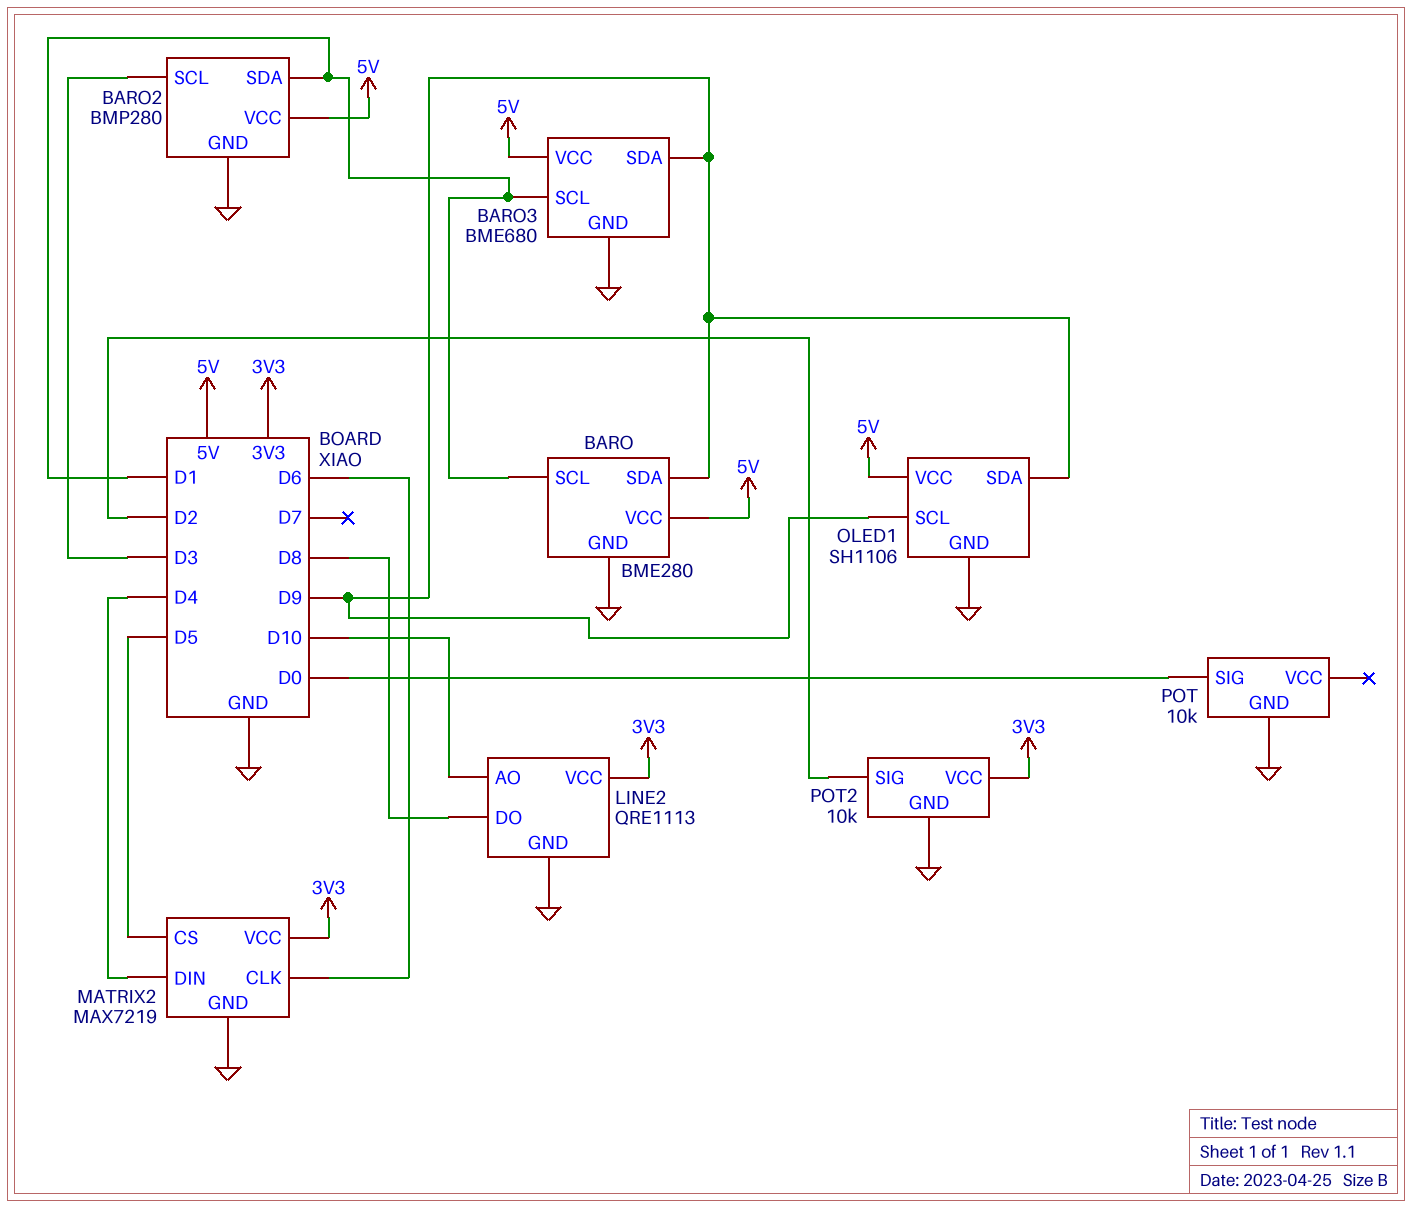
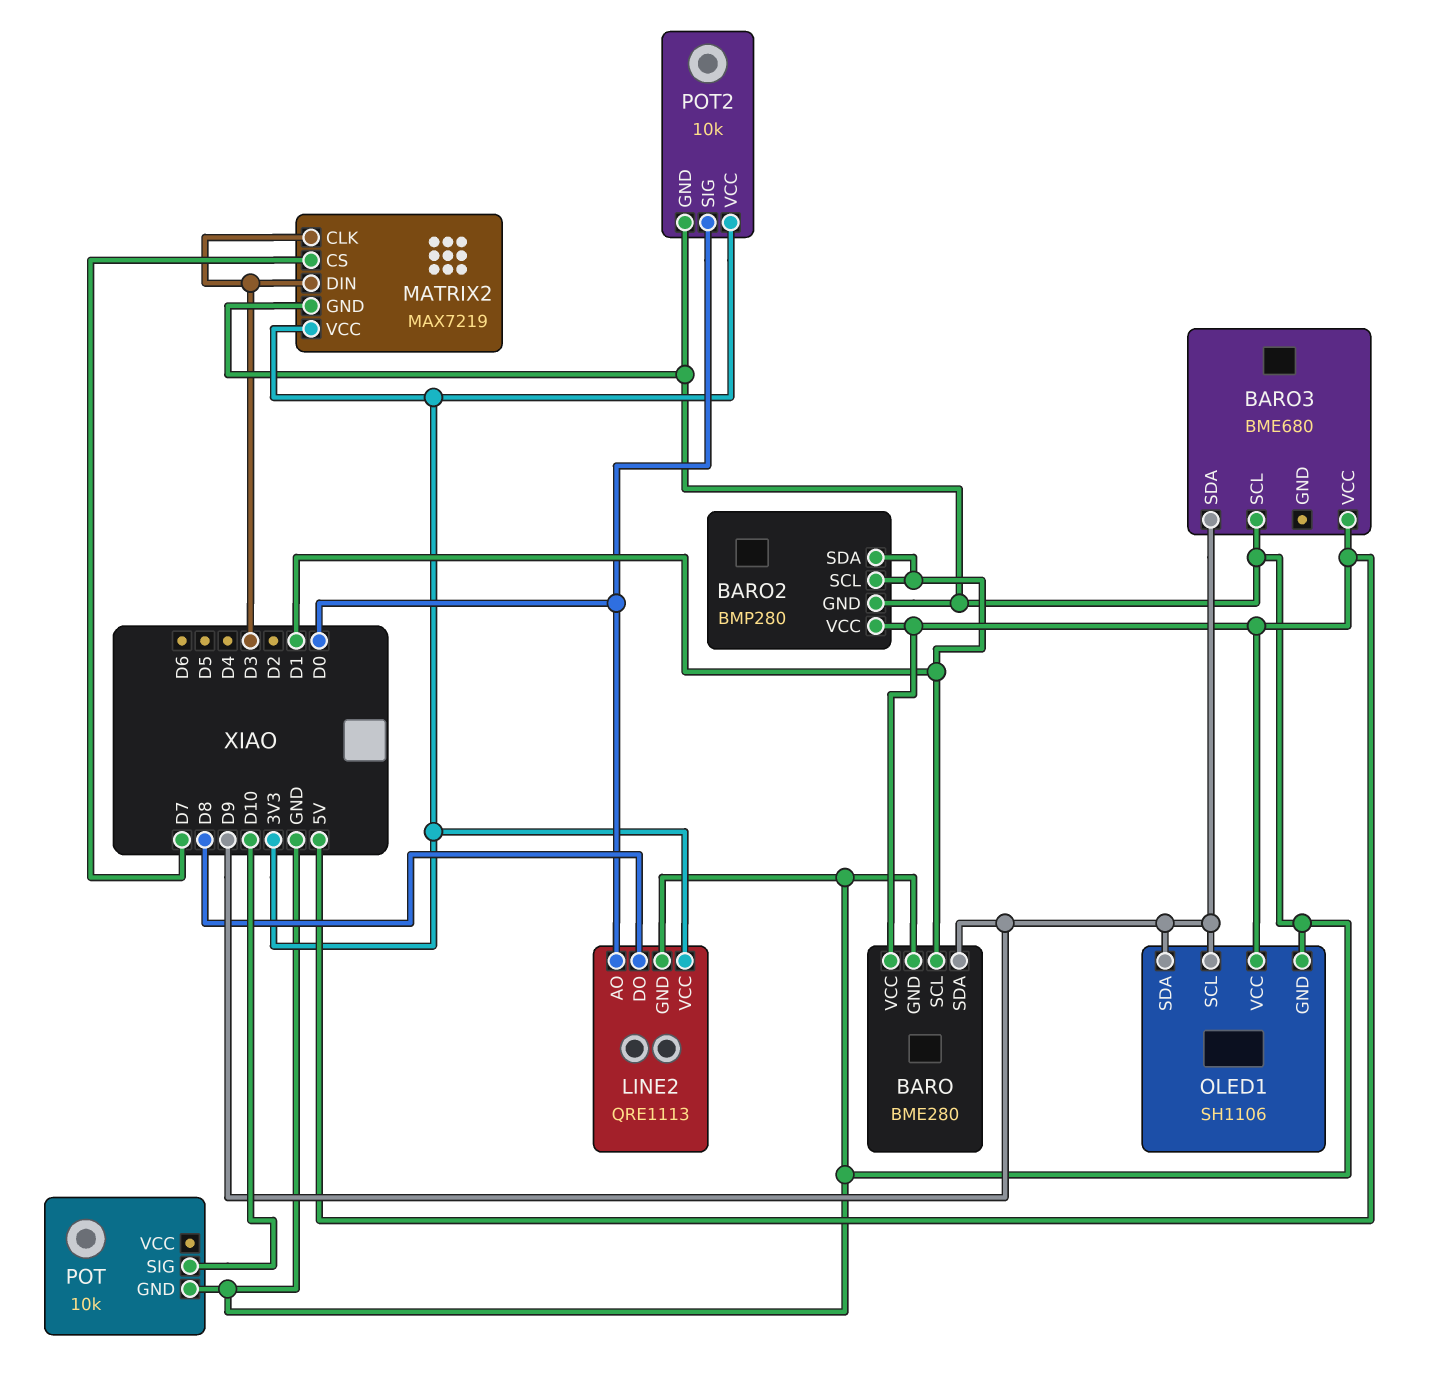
BARO2 pin SCL: D3 -> D1
BARO3 pin GND: GND -> none
BARO3 pin SCL: D1 -> GND
LINE2 pin AO: D10 -> D0
MATRIX2 pin CLK: D6 -> D3
MATRIX2 pin CS: D5 -> D7
MATRIX2 pin DIN: D4 -> D3
POT pin SIG: D0 -> D10
POT2 pin SIG: D2 -> D0

